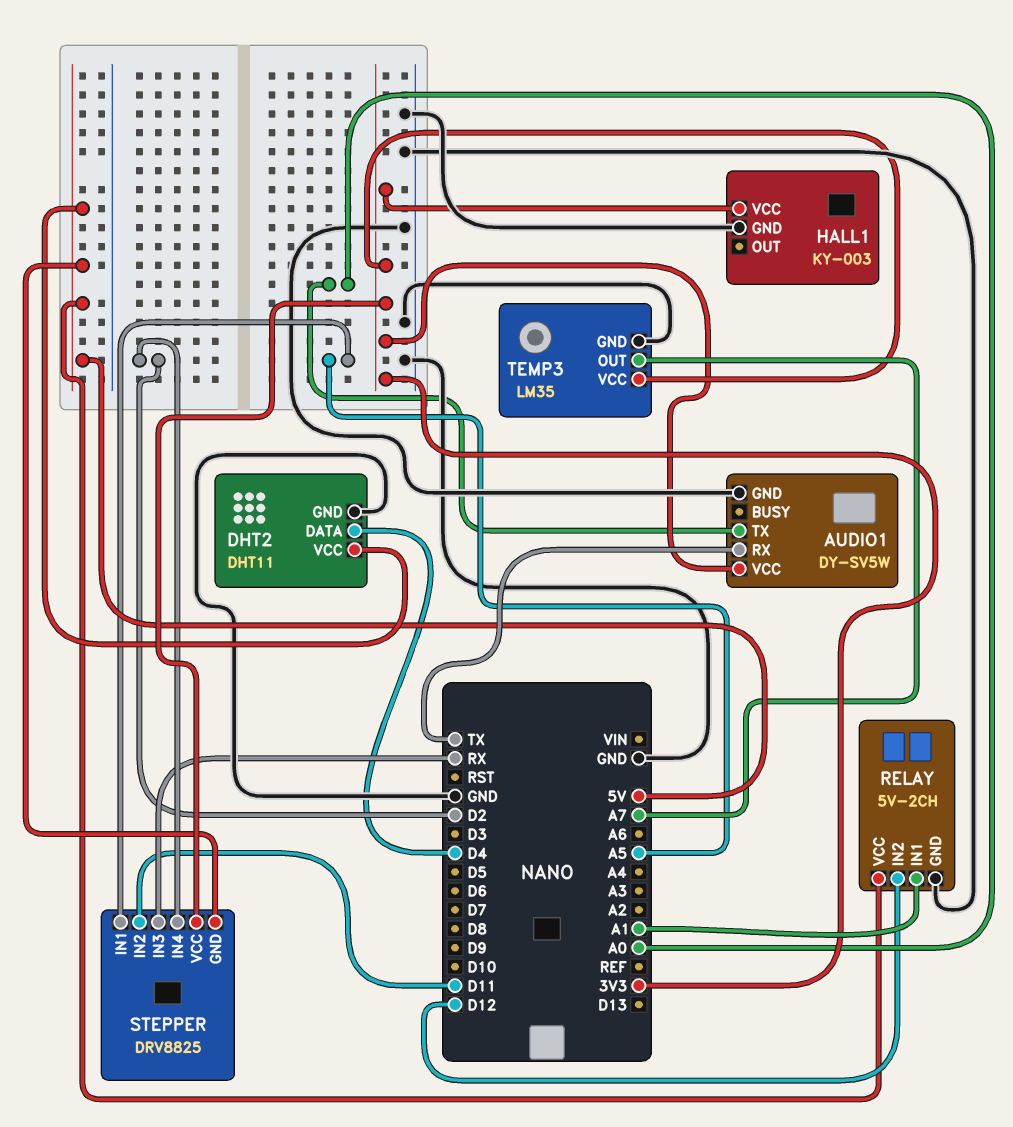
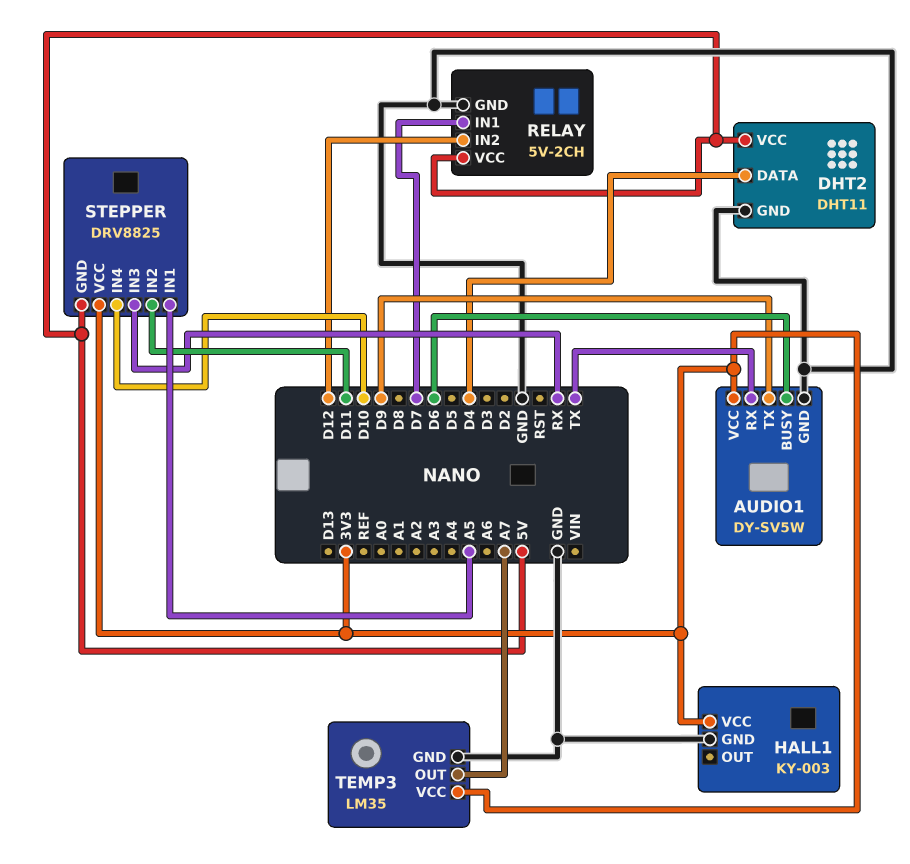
AUDIO1 pin BUSY: none -> D6
AUDIO1 pin TX: A0 -> D9
RELAY pin IN1: A1 -> D7
STEPPER pin IN4: D2 -> D10

